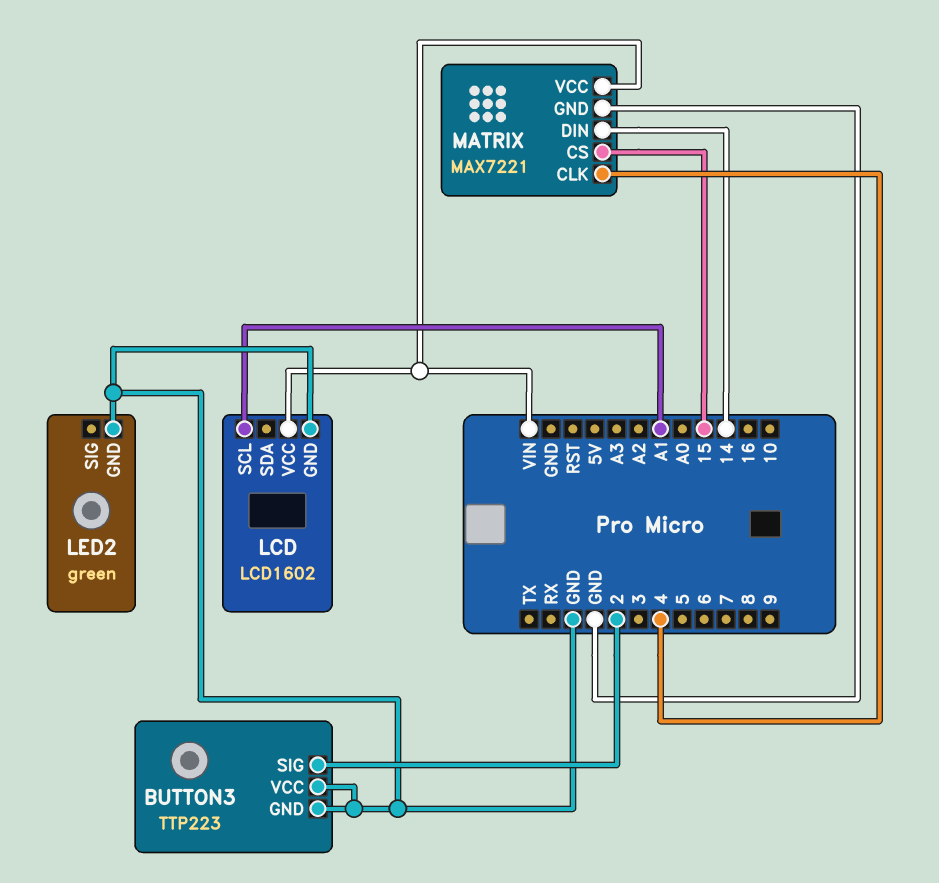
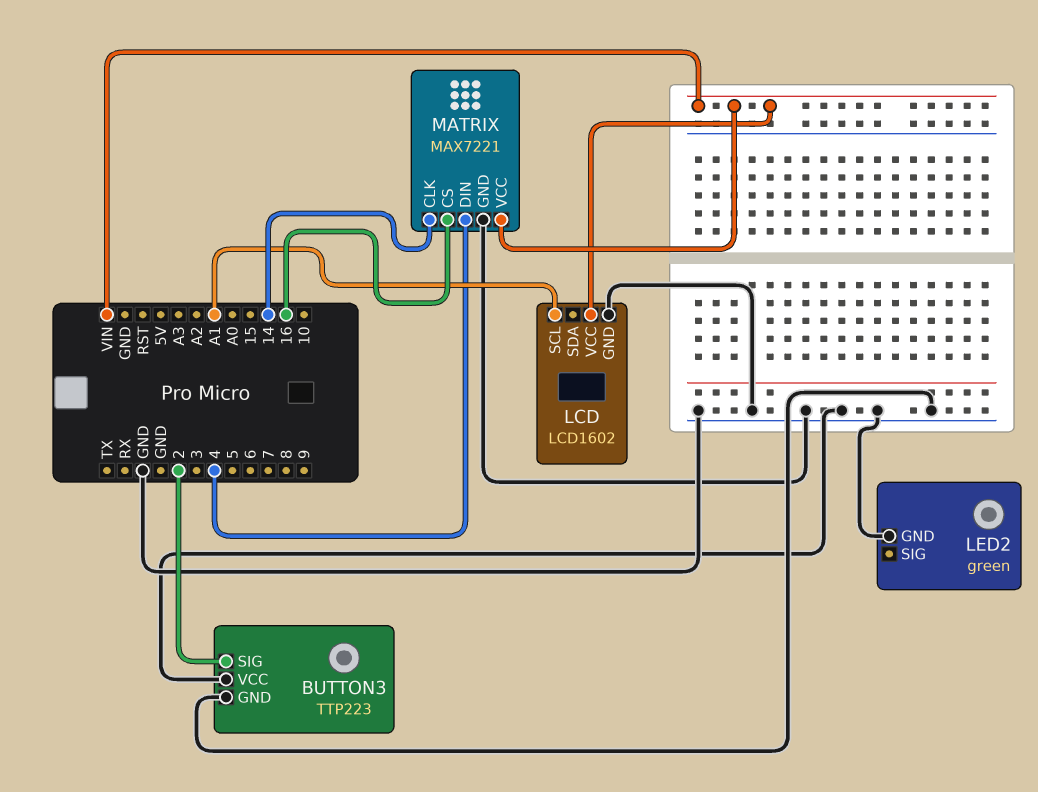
MATRIX pin CLK: 4 -> 14
MATRIX pin CS: 15 -> 16
MATRIX pin DIN: 14 -> 4

